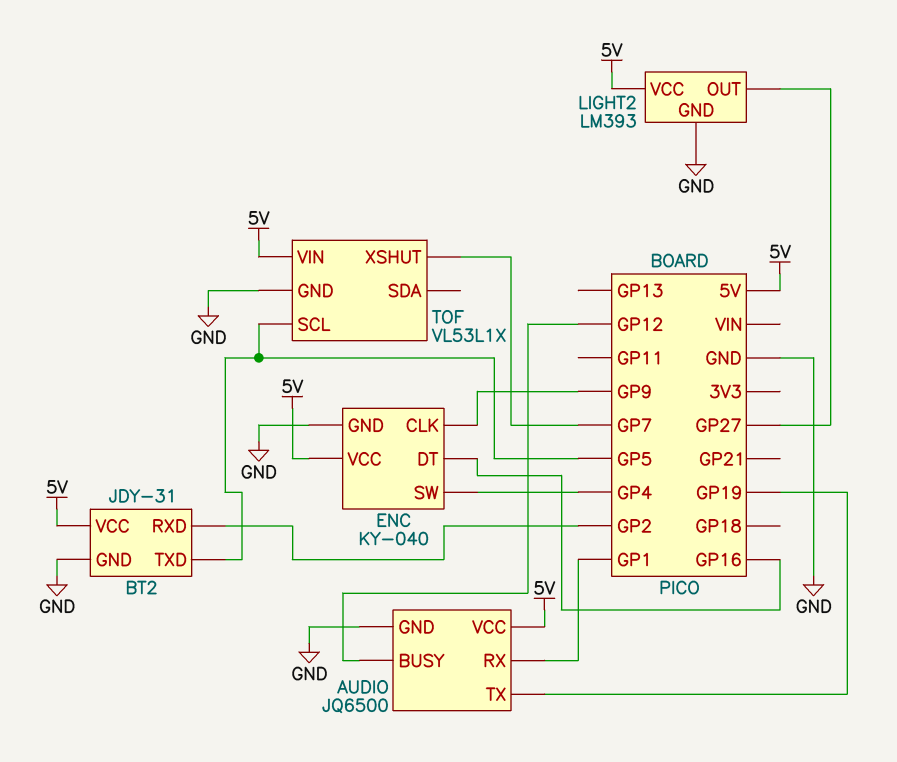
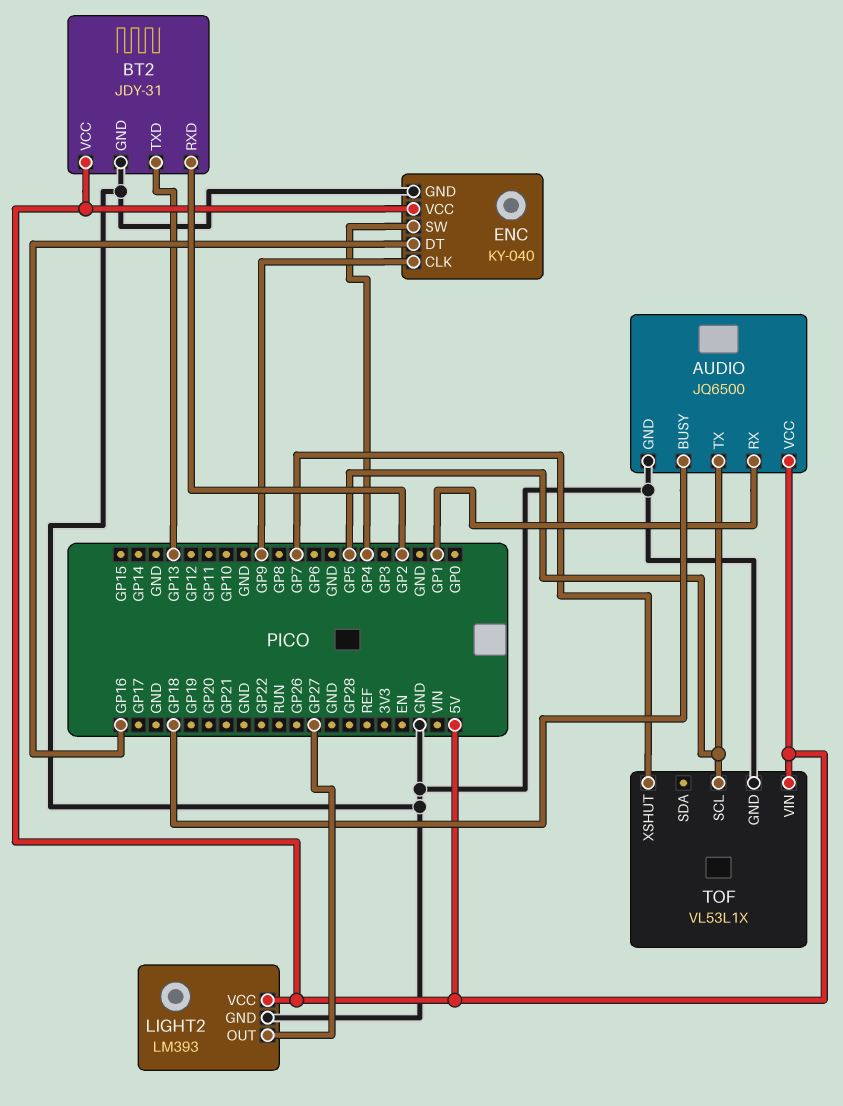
AUDIO pin BUSY: GP12 -> GP18
AUDIO pin TX: GP19 -> GP5
BT2 pin TXD: GP5 -> GP13

